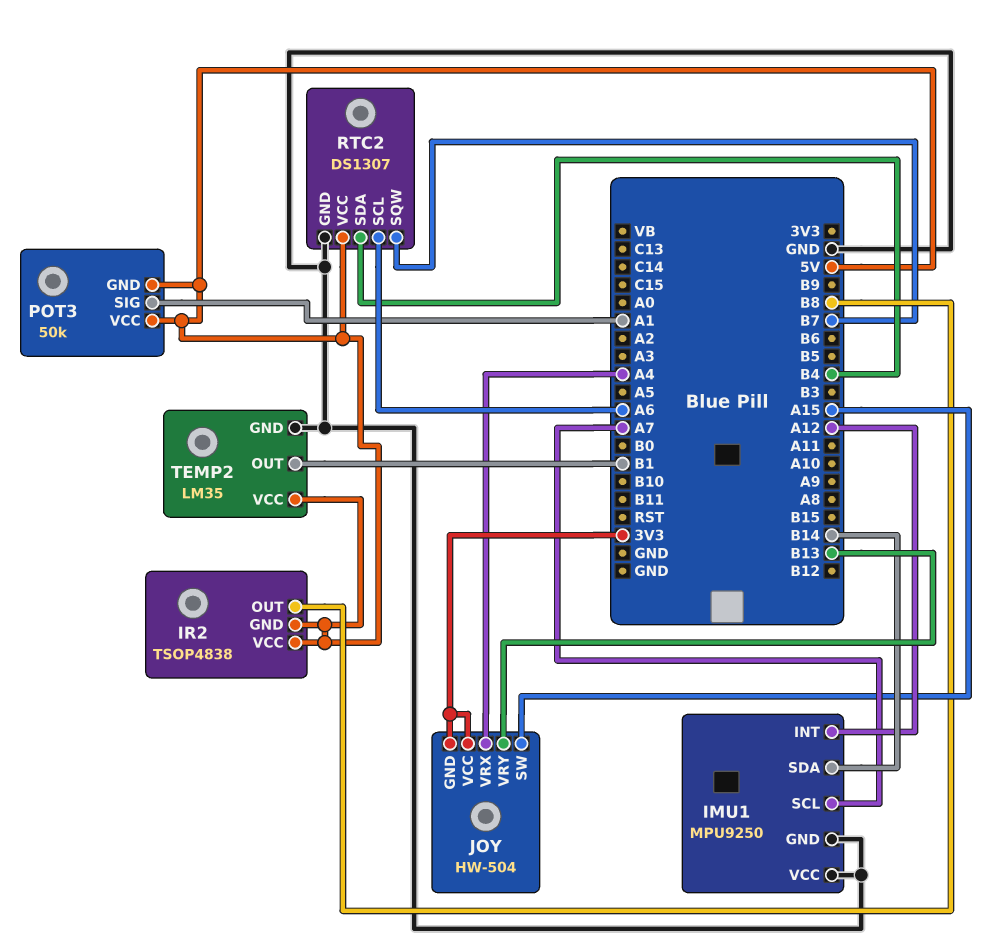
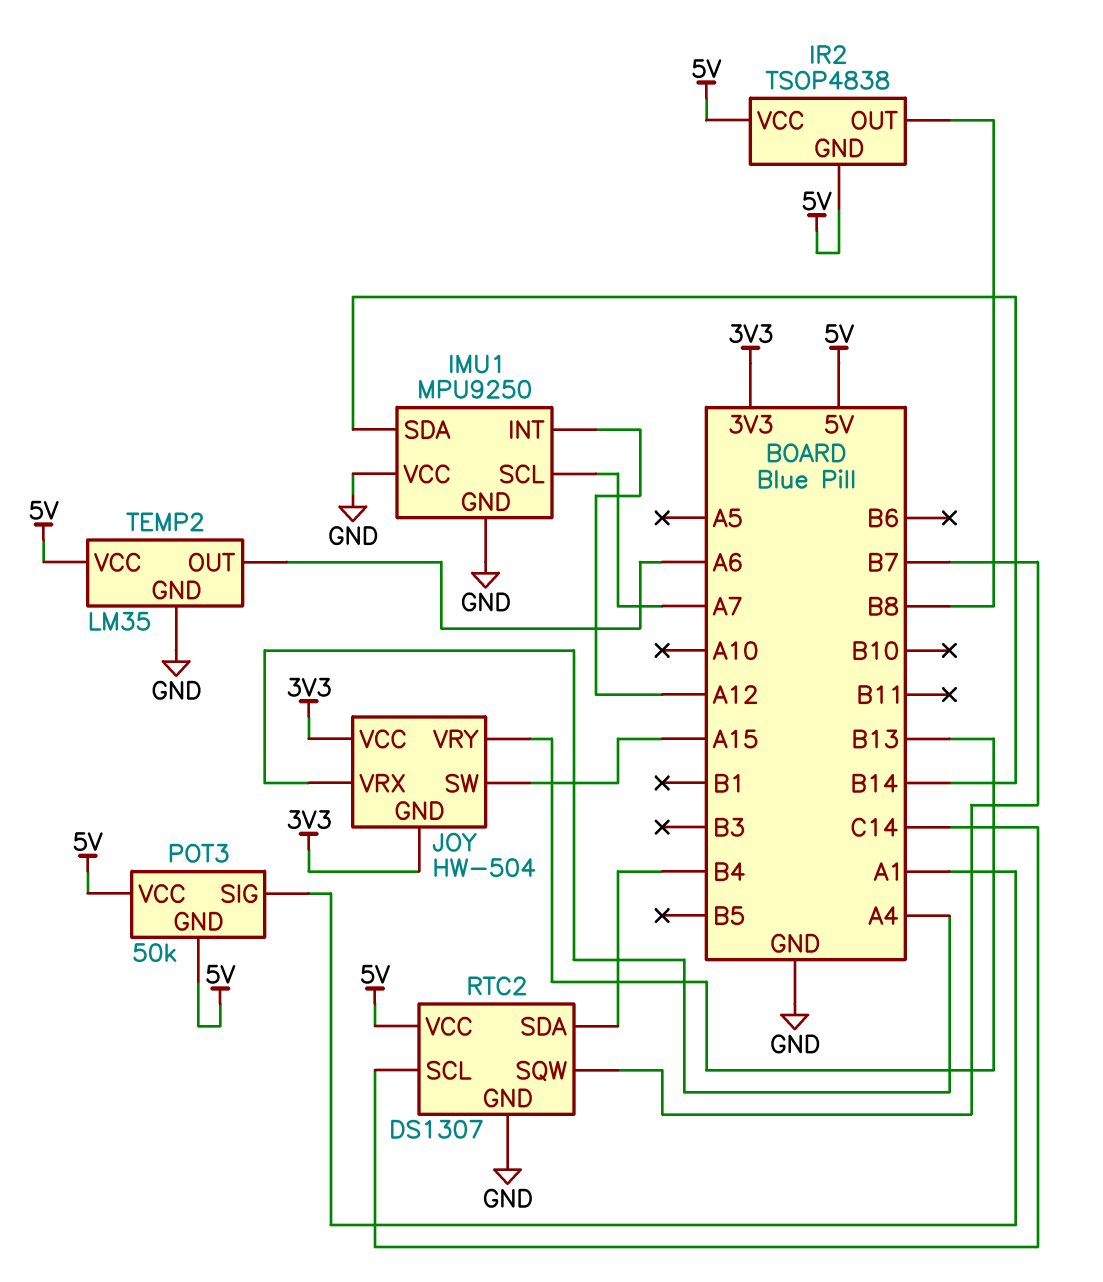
RTC2 pin SCL: A6 -> C14
TEMP2 pin OUT: B1 -> A6

